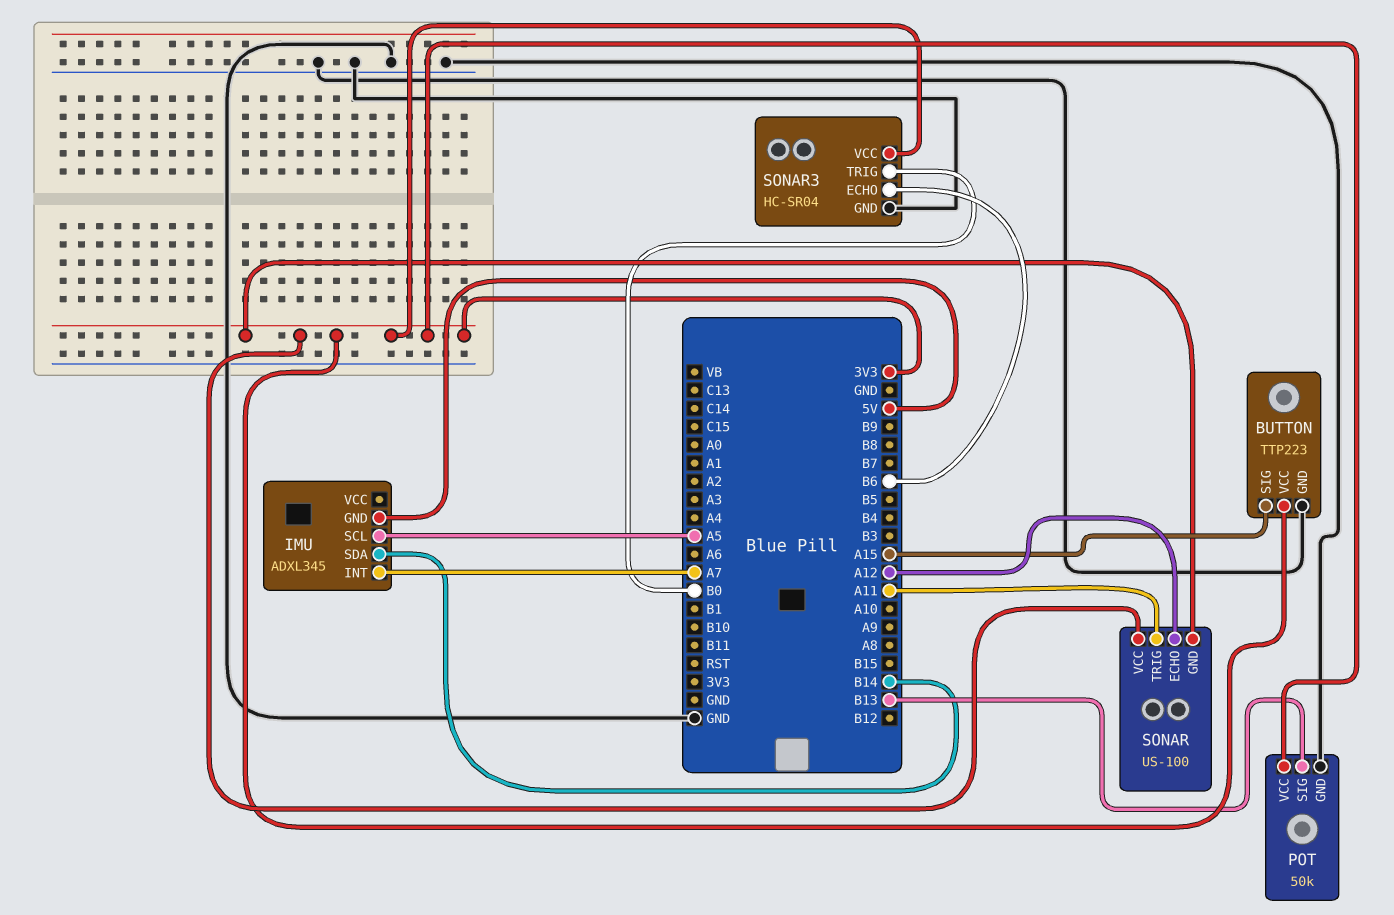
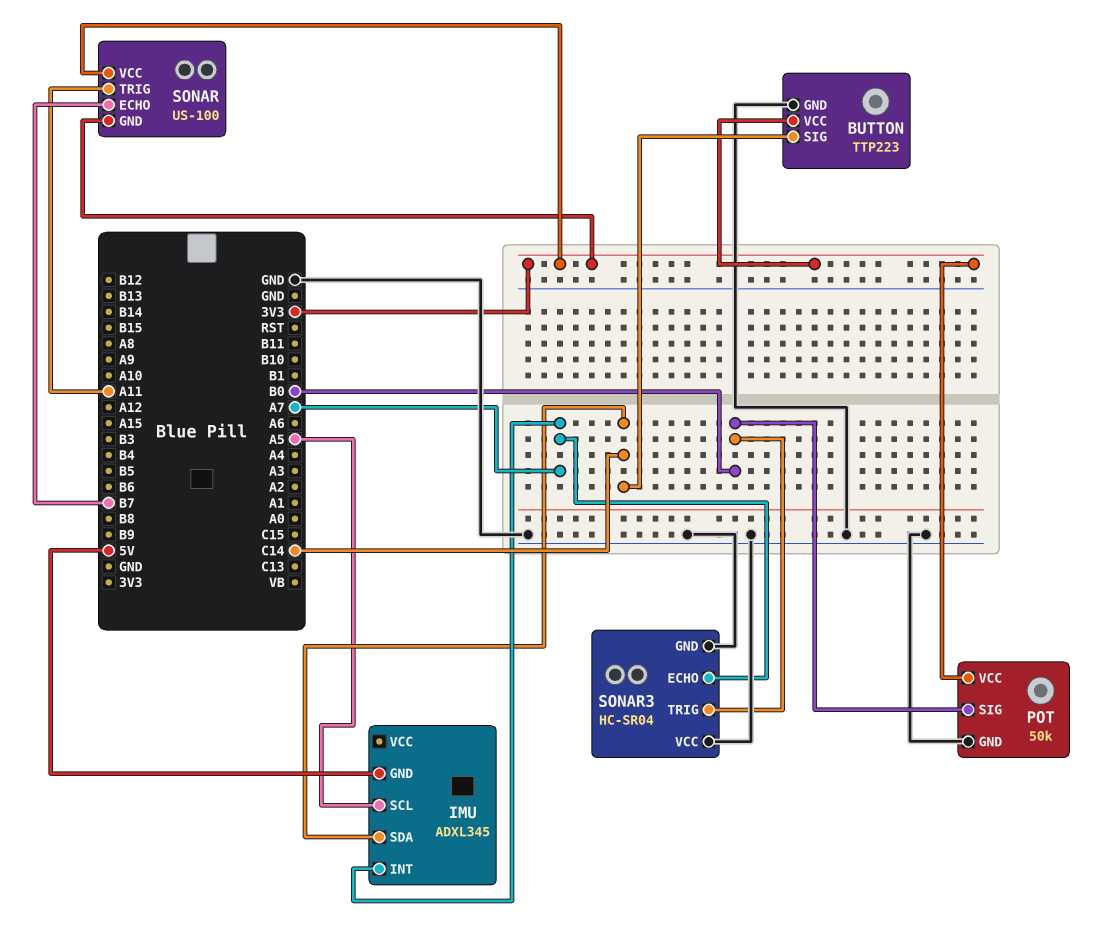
BUTTON pin SIG: A15 -> C14
IMU pin SDA: B14 -> C14
POT pin SIG: B13 -> B0
SONAR pin ECHO: A12 -> B7
SONAR3 pin ECHO: B6 -> A7
SONAR3 pin VCC: 3V3 -> GND

